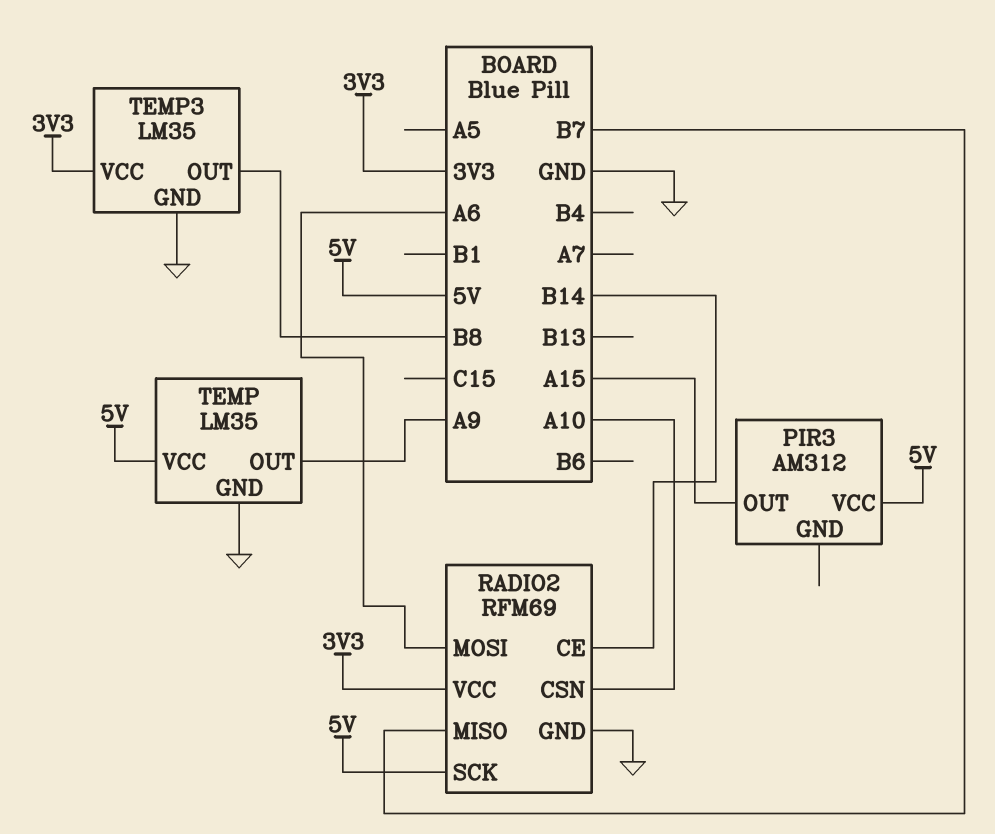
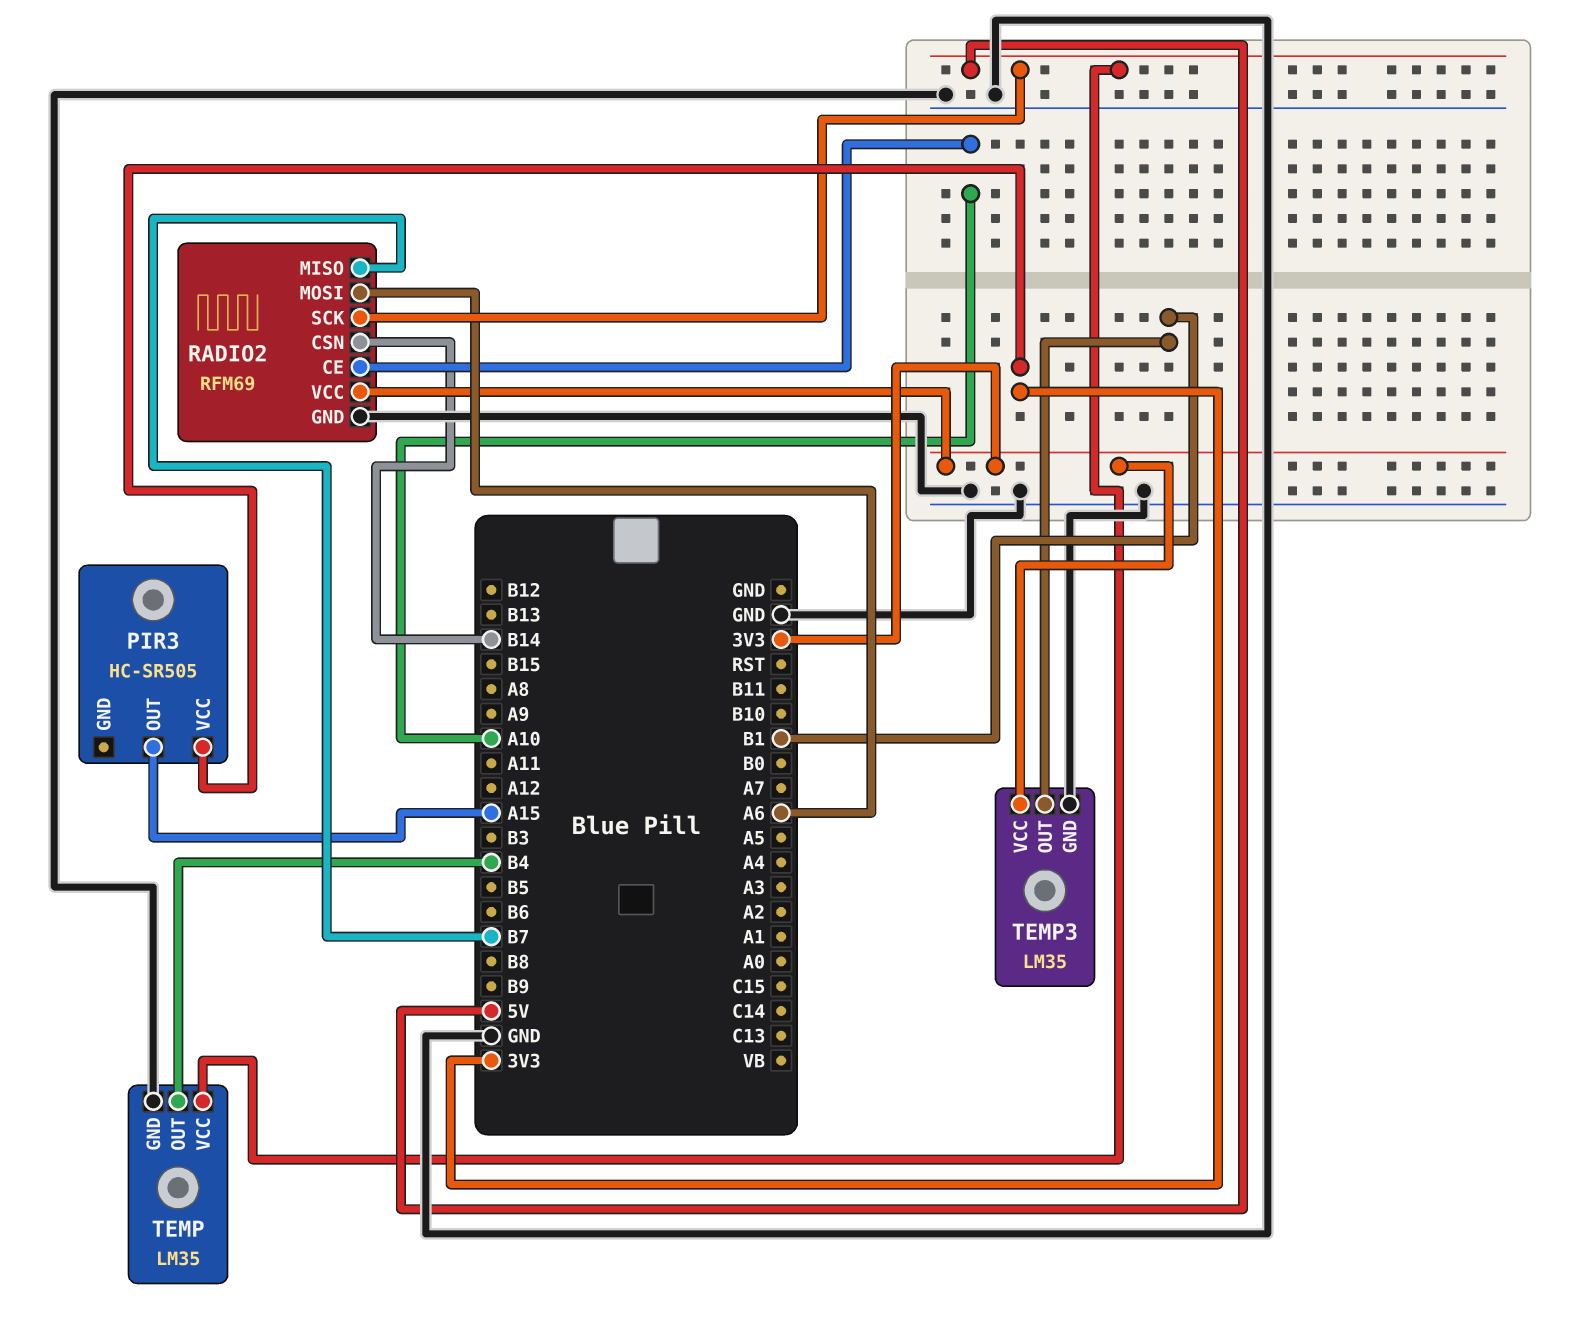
PIR3: AM312 -> HC-SR505
PIR3 pin VCC: 5V -> 3V3
RADIO2 pin CE: B14 -> A10
RADIO2 pin CSN: A10 -> B14
TEMP pin OUT: A9 -> B4
TEMP3 pin OUT: B8 -> B1

